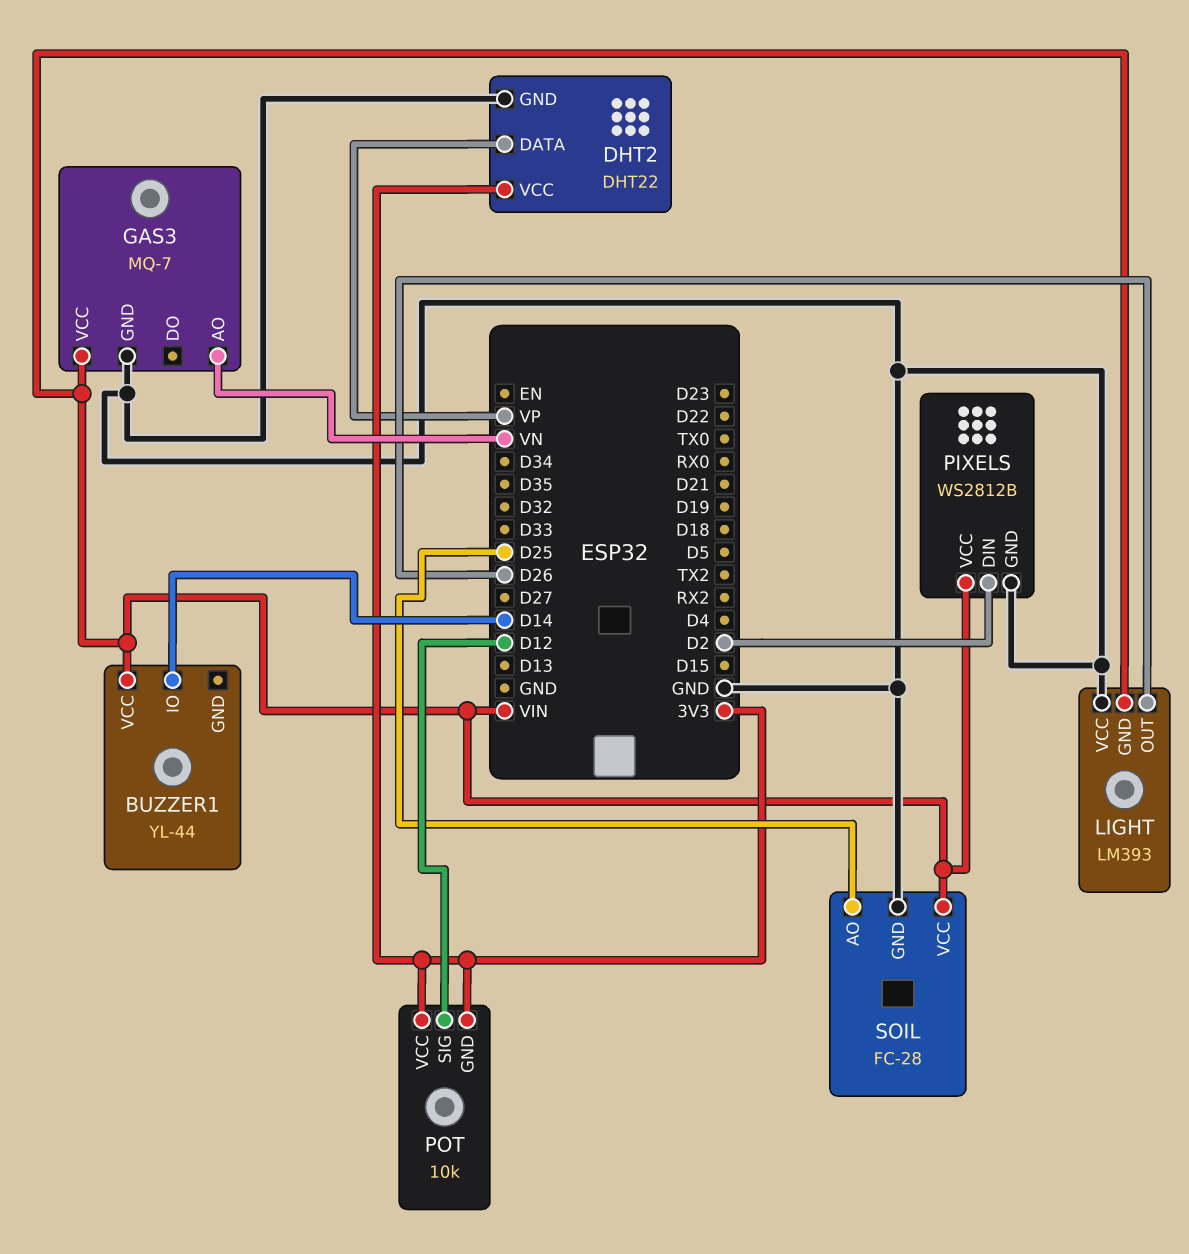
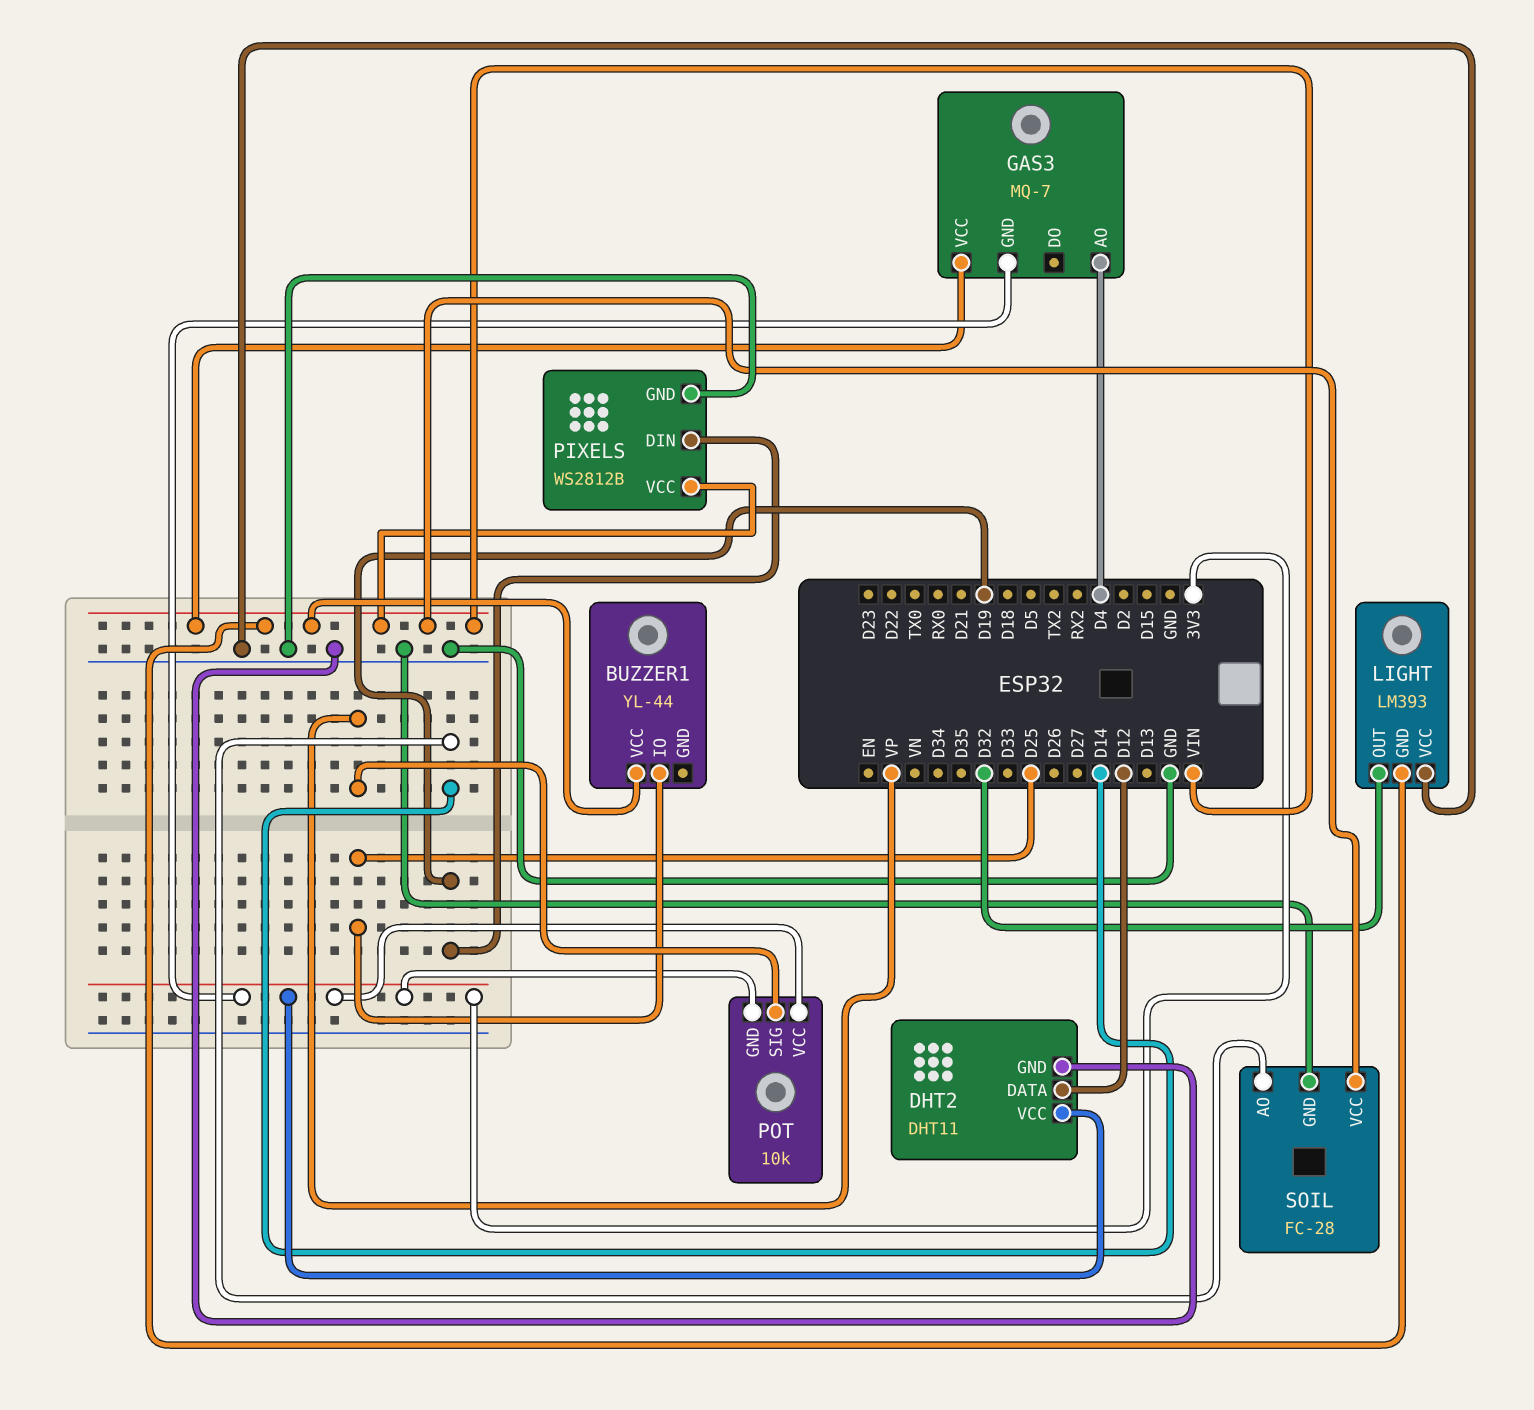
BUZZER1 pin IO: D14 -> D25
DHT2: DHT22 -> DHT11
DHT2 pin DATA: VP -> D12
GAS3 pin AO: VN -> D4
GAS3 pin GND: GND -> 3V3
LIGHT pin OUT: D26 -> D32
PIXELS pin DIN: D2 -> D19
POT pin SIG: D12 -> VP
SOIL pin AO: D25 -> D14

